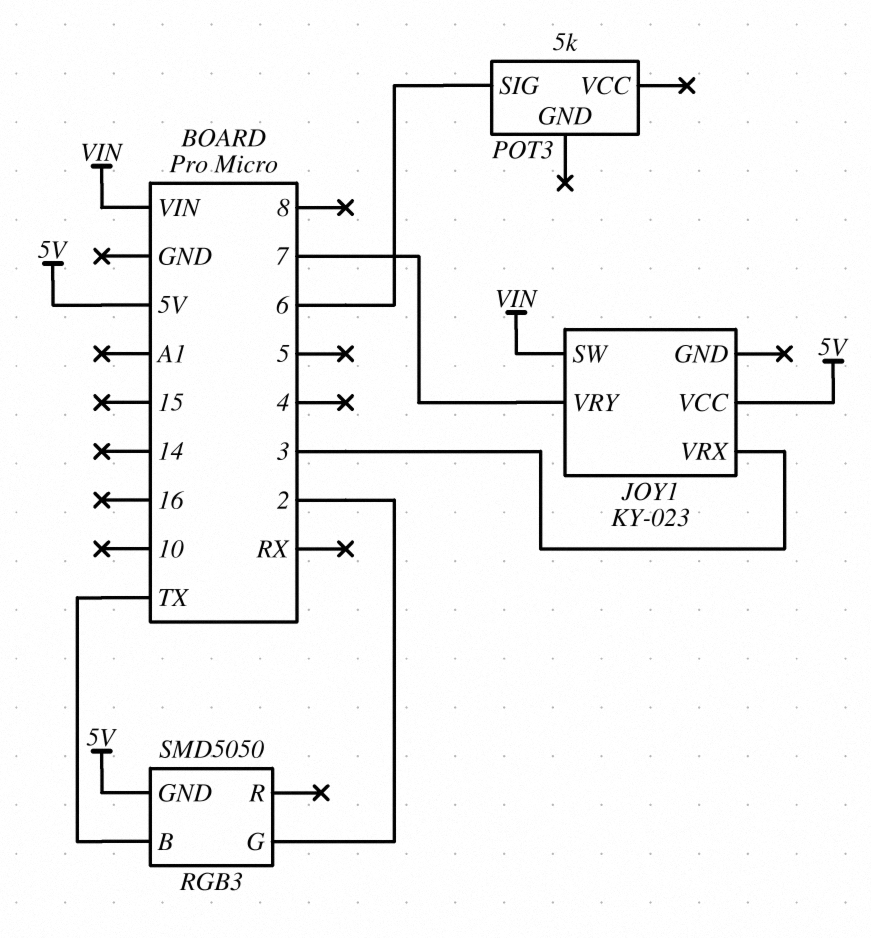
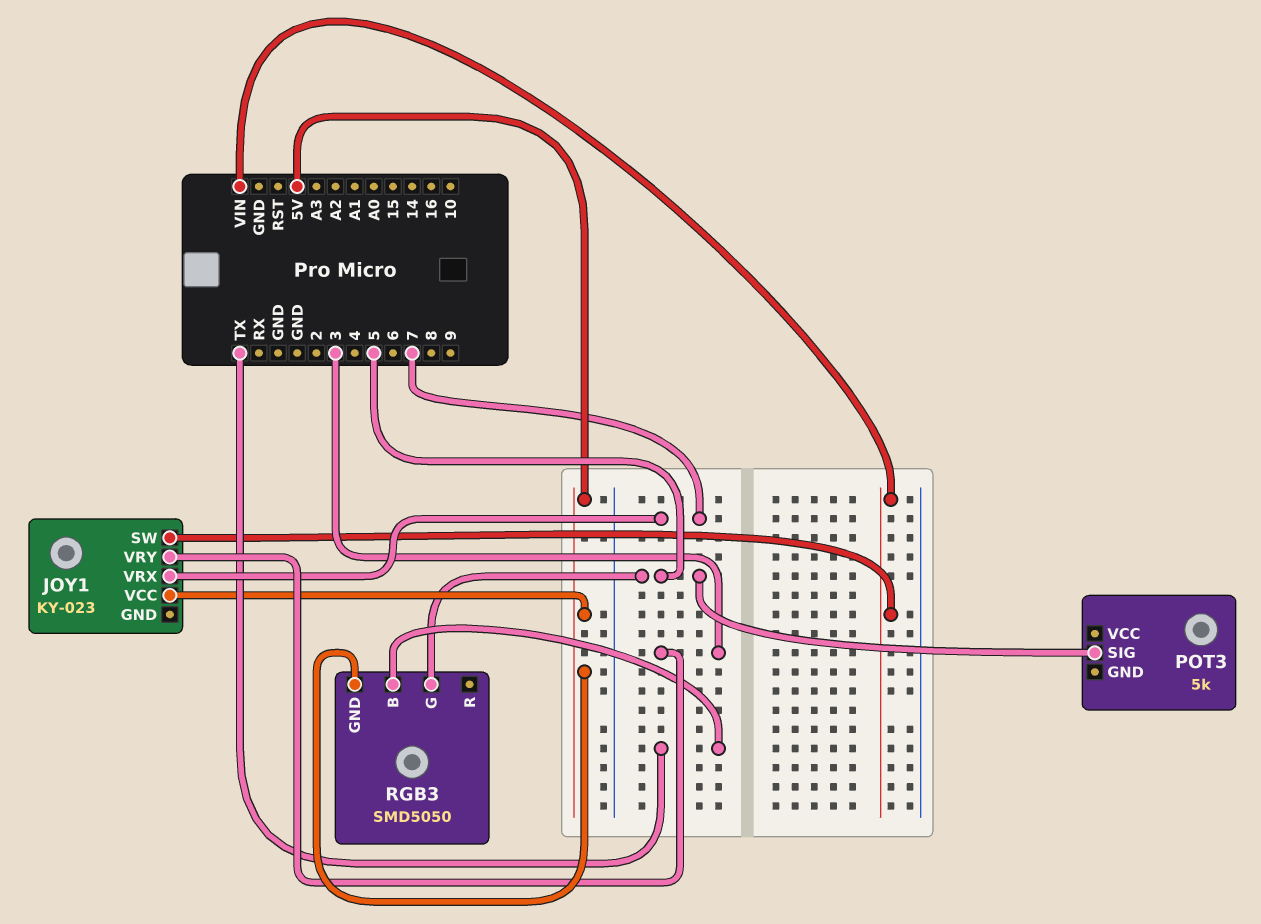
JOY1 pin VRX: 3 -> 7
JOY1 pin VRY: 7 -> 3
POT3 pin SIG: 6 -> 5
RGB3 pin G: 2 -> 5

